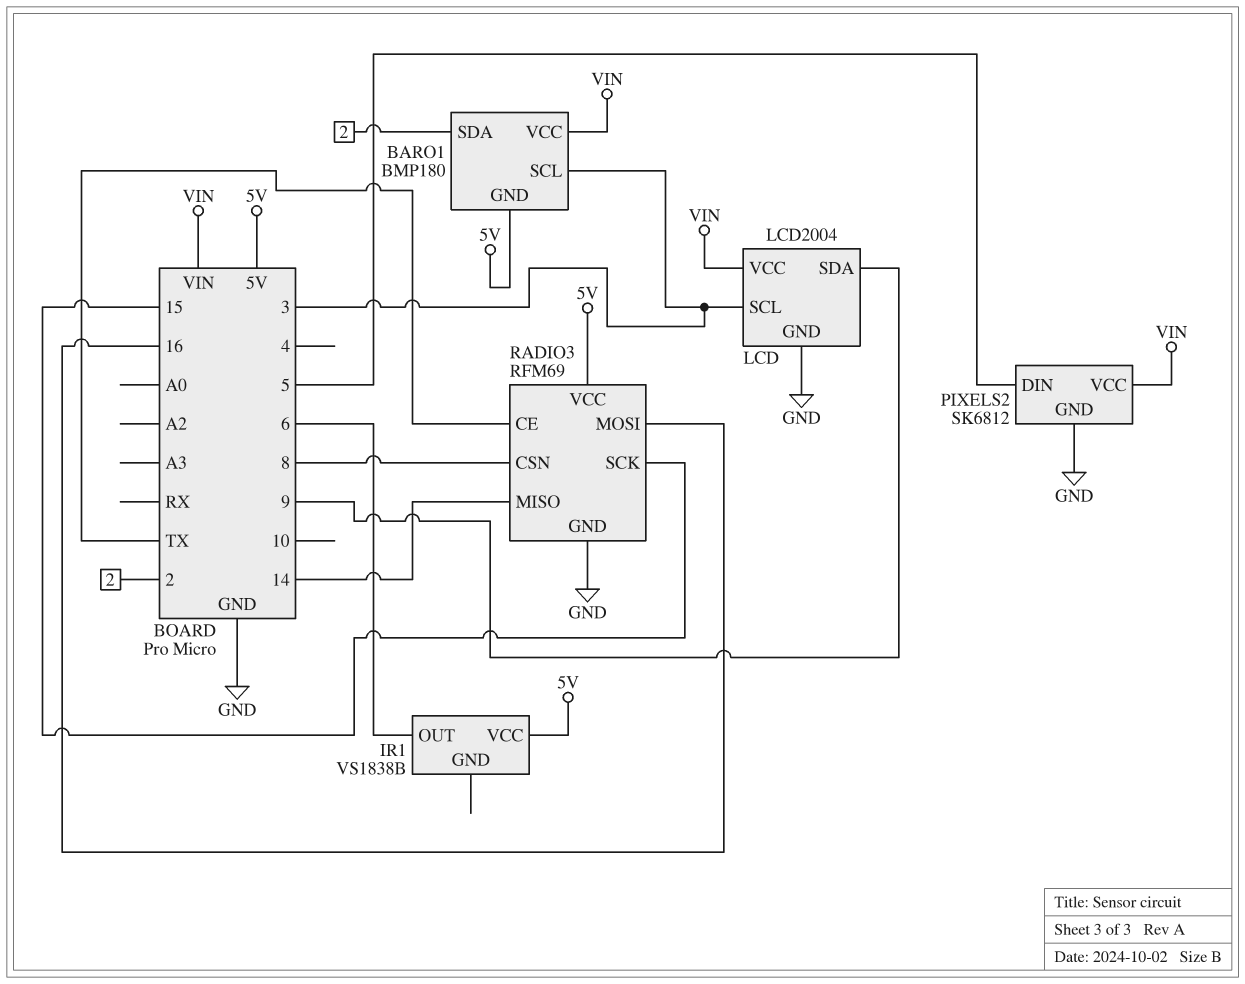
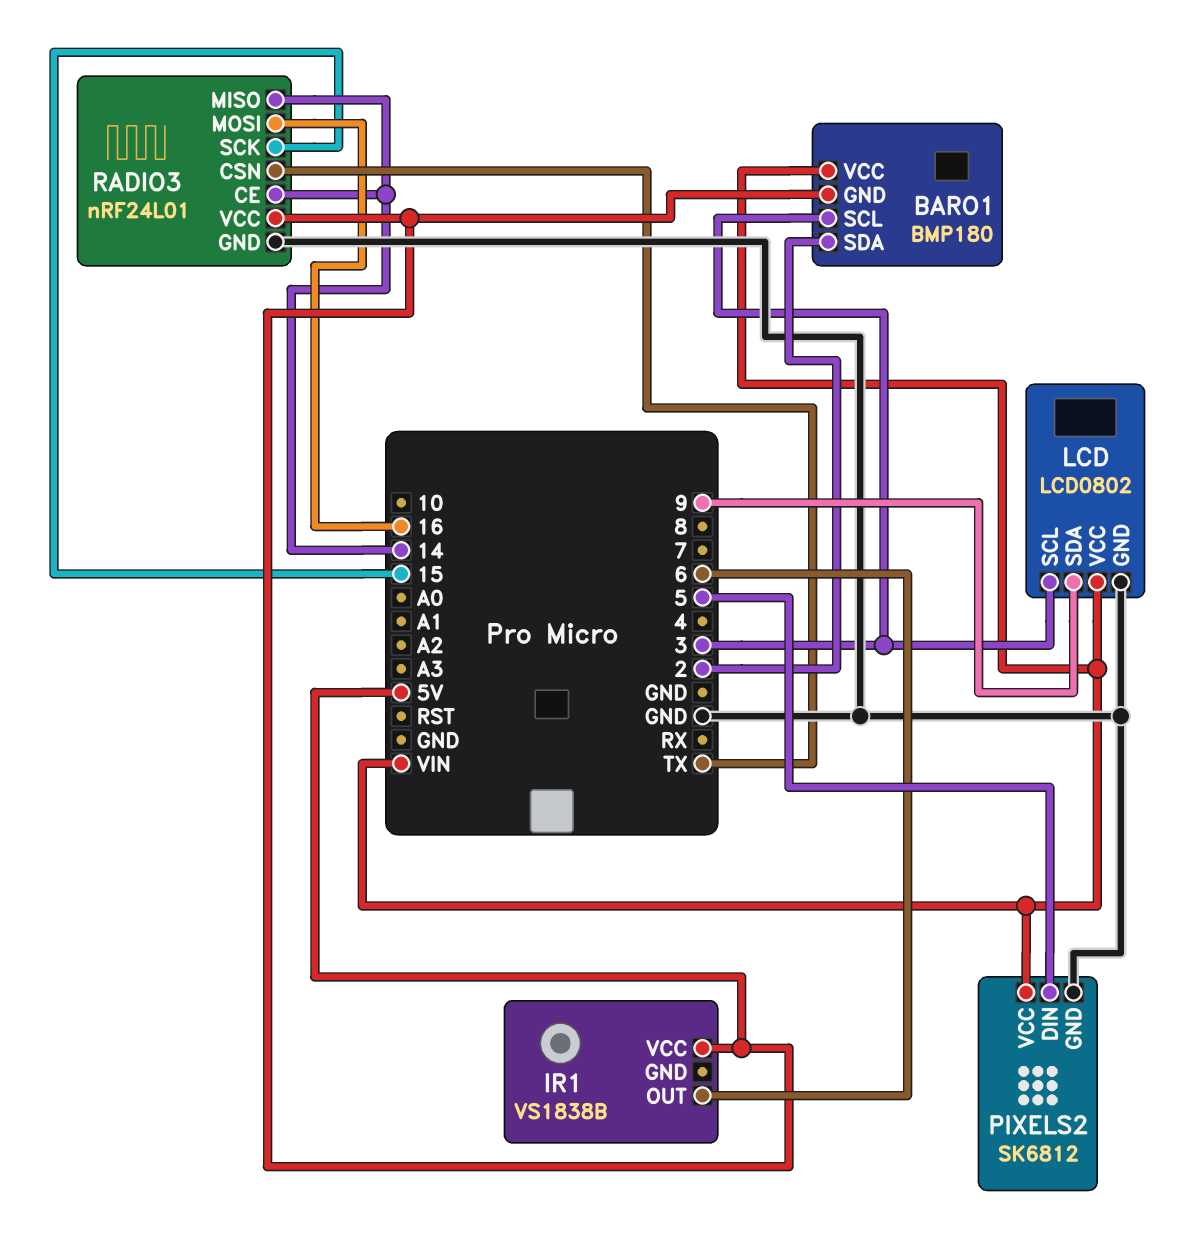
LCD: LCD2004 -> LCD0802
RADIO3: RFM69 -> nRF24L01
RADIO3 pin CE: TX -> 14
RADIO3 pin CSN: 8 -> TX

